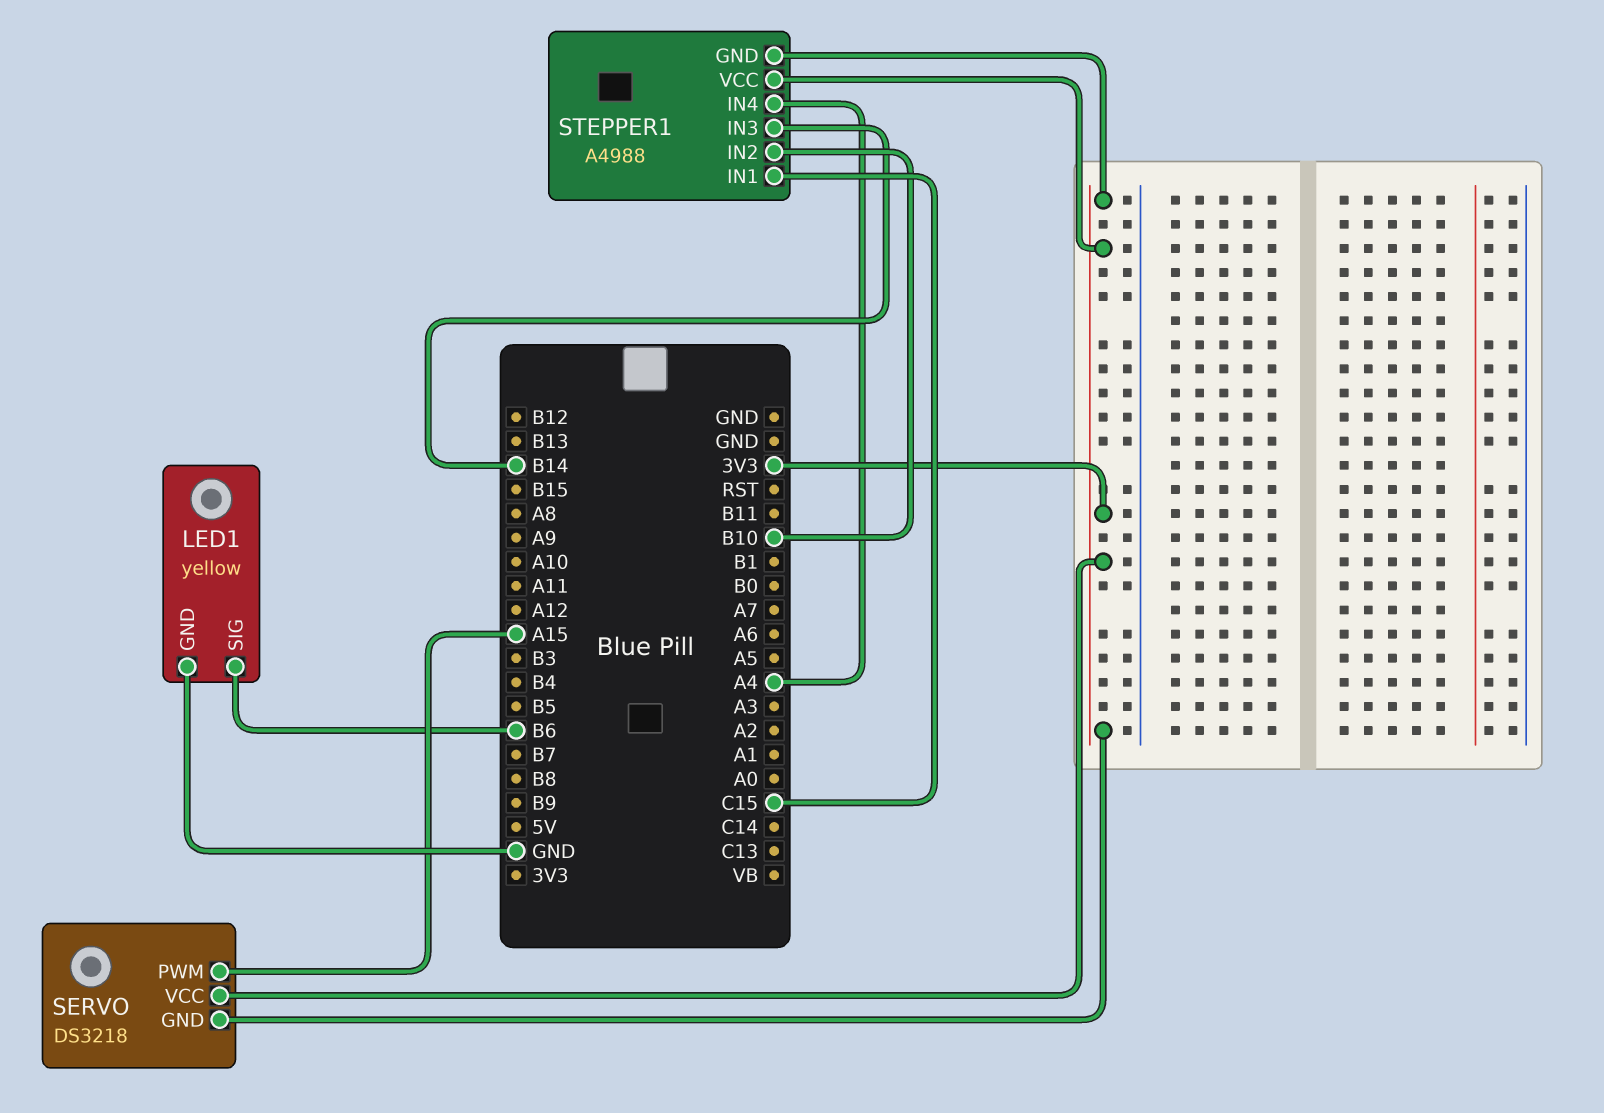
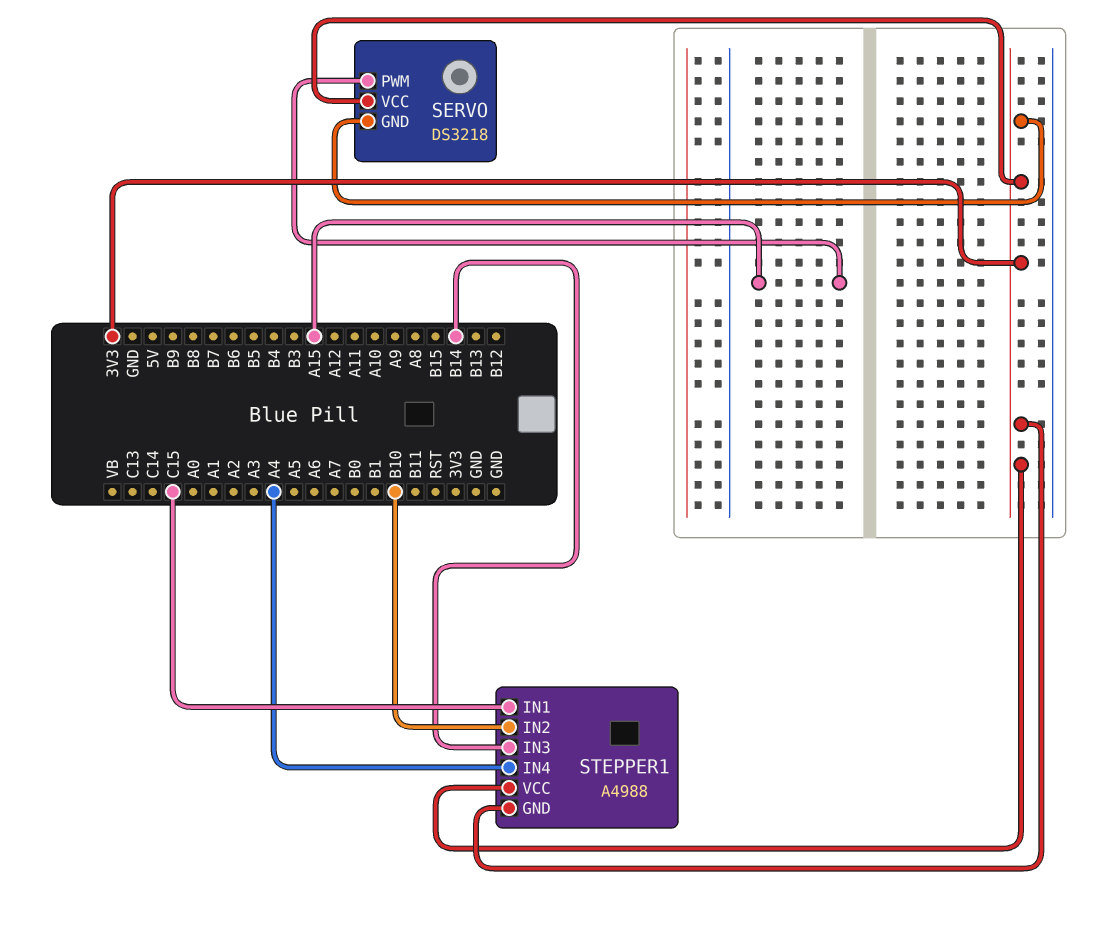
LED1: yellow -> none
LED1 pin GND: GND -> none
LED1 pin SIG: B6 -> none

